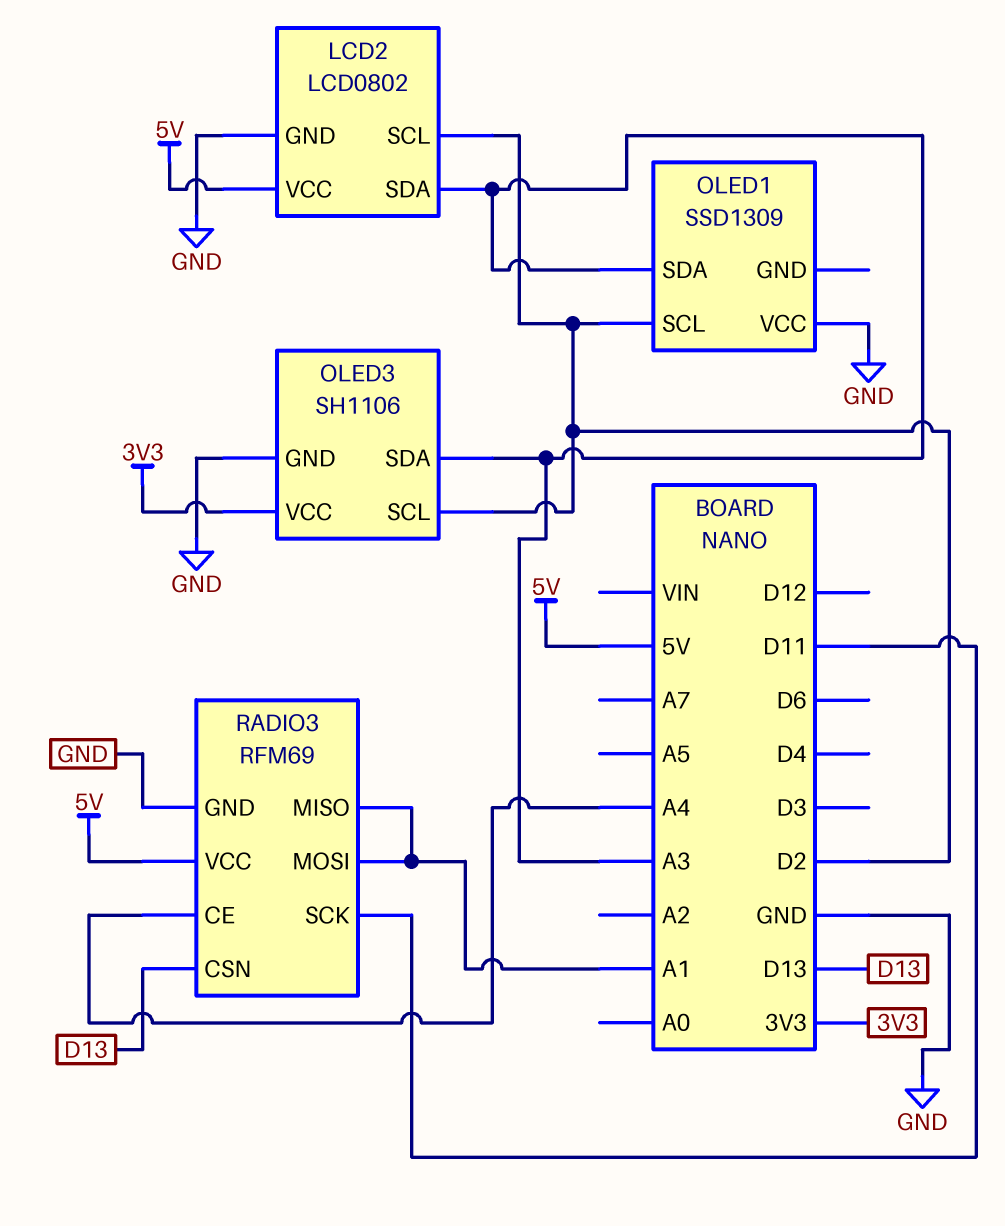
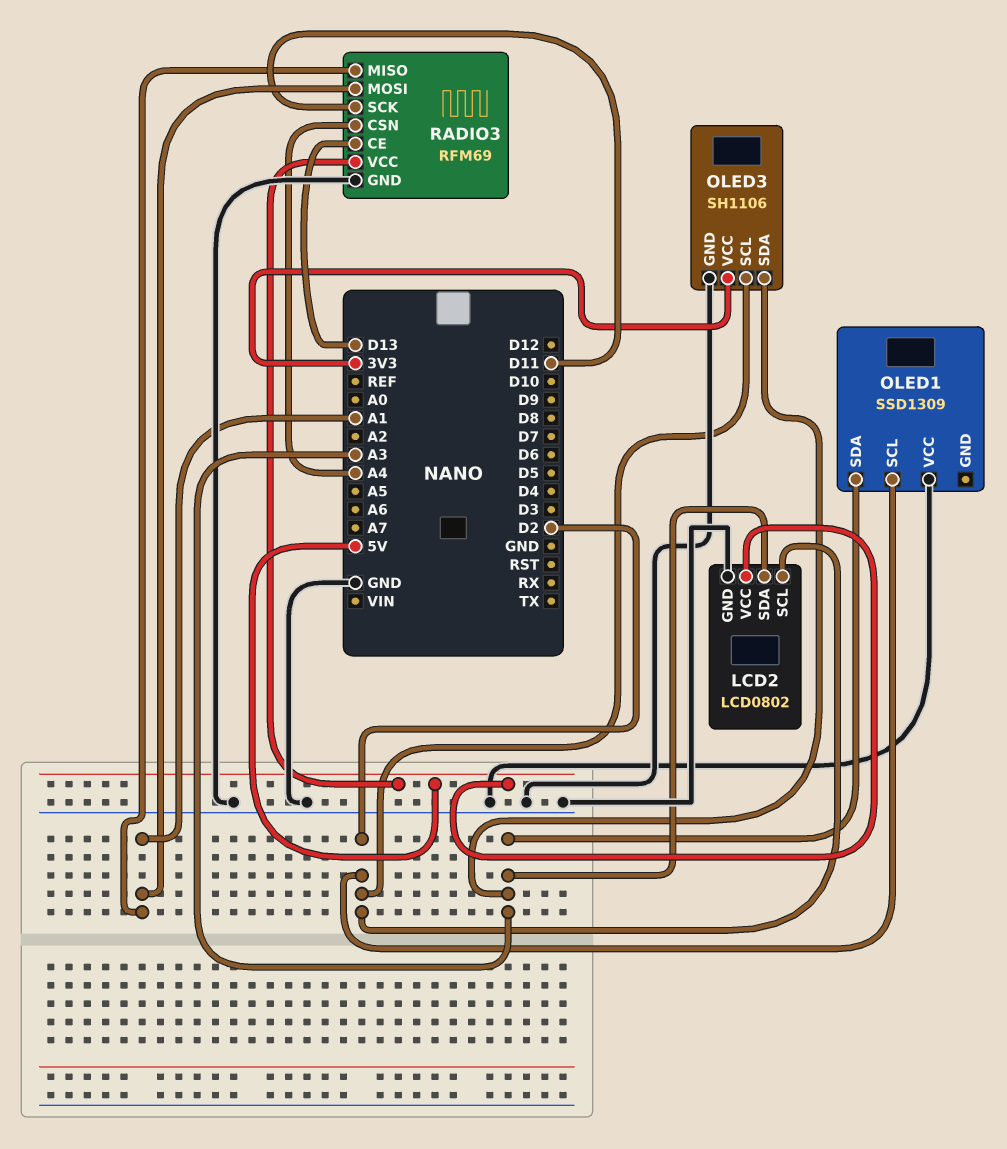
RADIO3 pin CE: A4 -> D13
RADIO3 pin CSN: D13 -> A4

